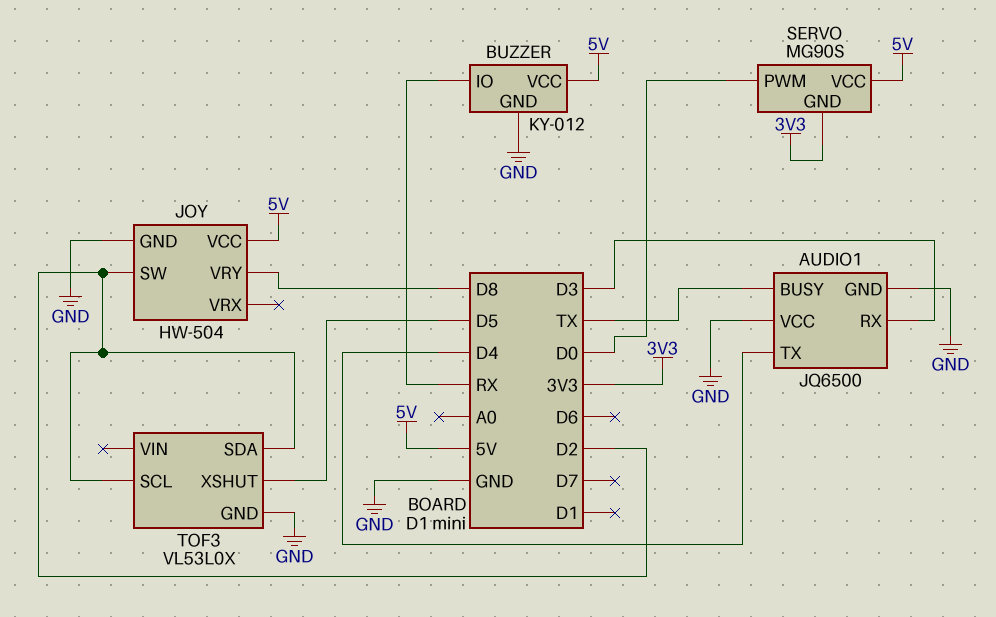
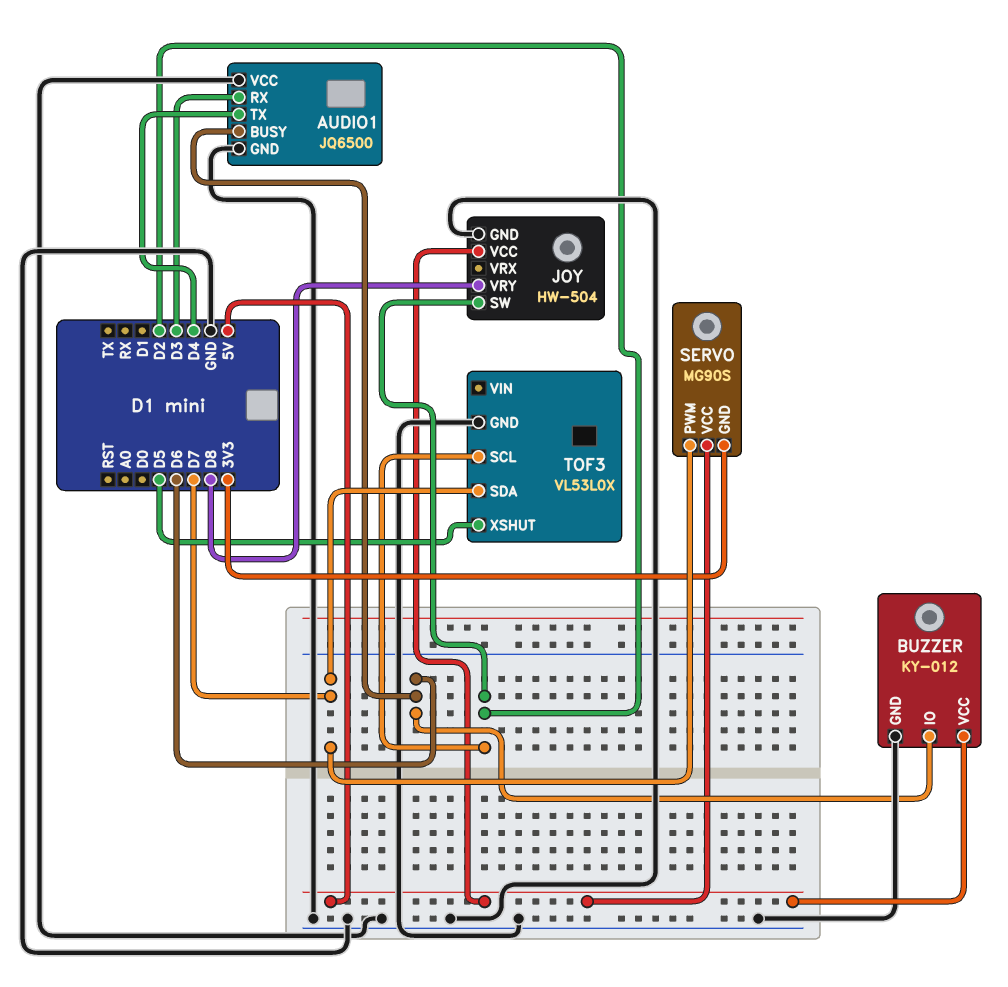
AUDIO1 pin BUSY: TX -> D6
BUZZER pin IO: RX -> D6
SERVO pin PWM: D0 -> D7
TOF3 pin SDA: D2 -> D7

